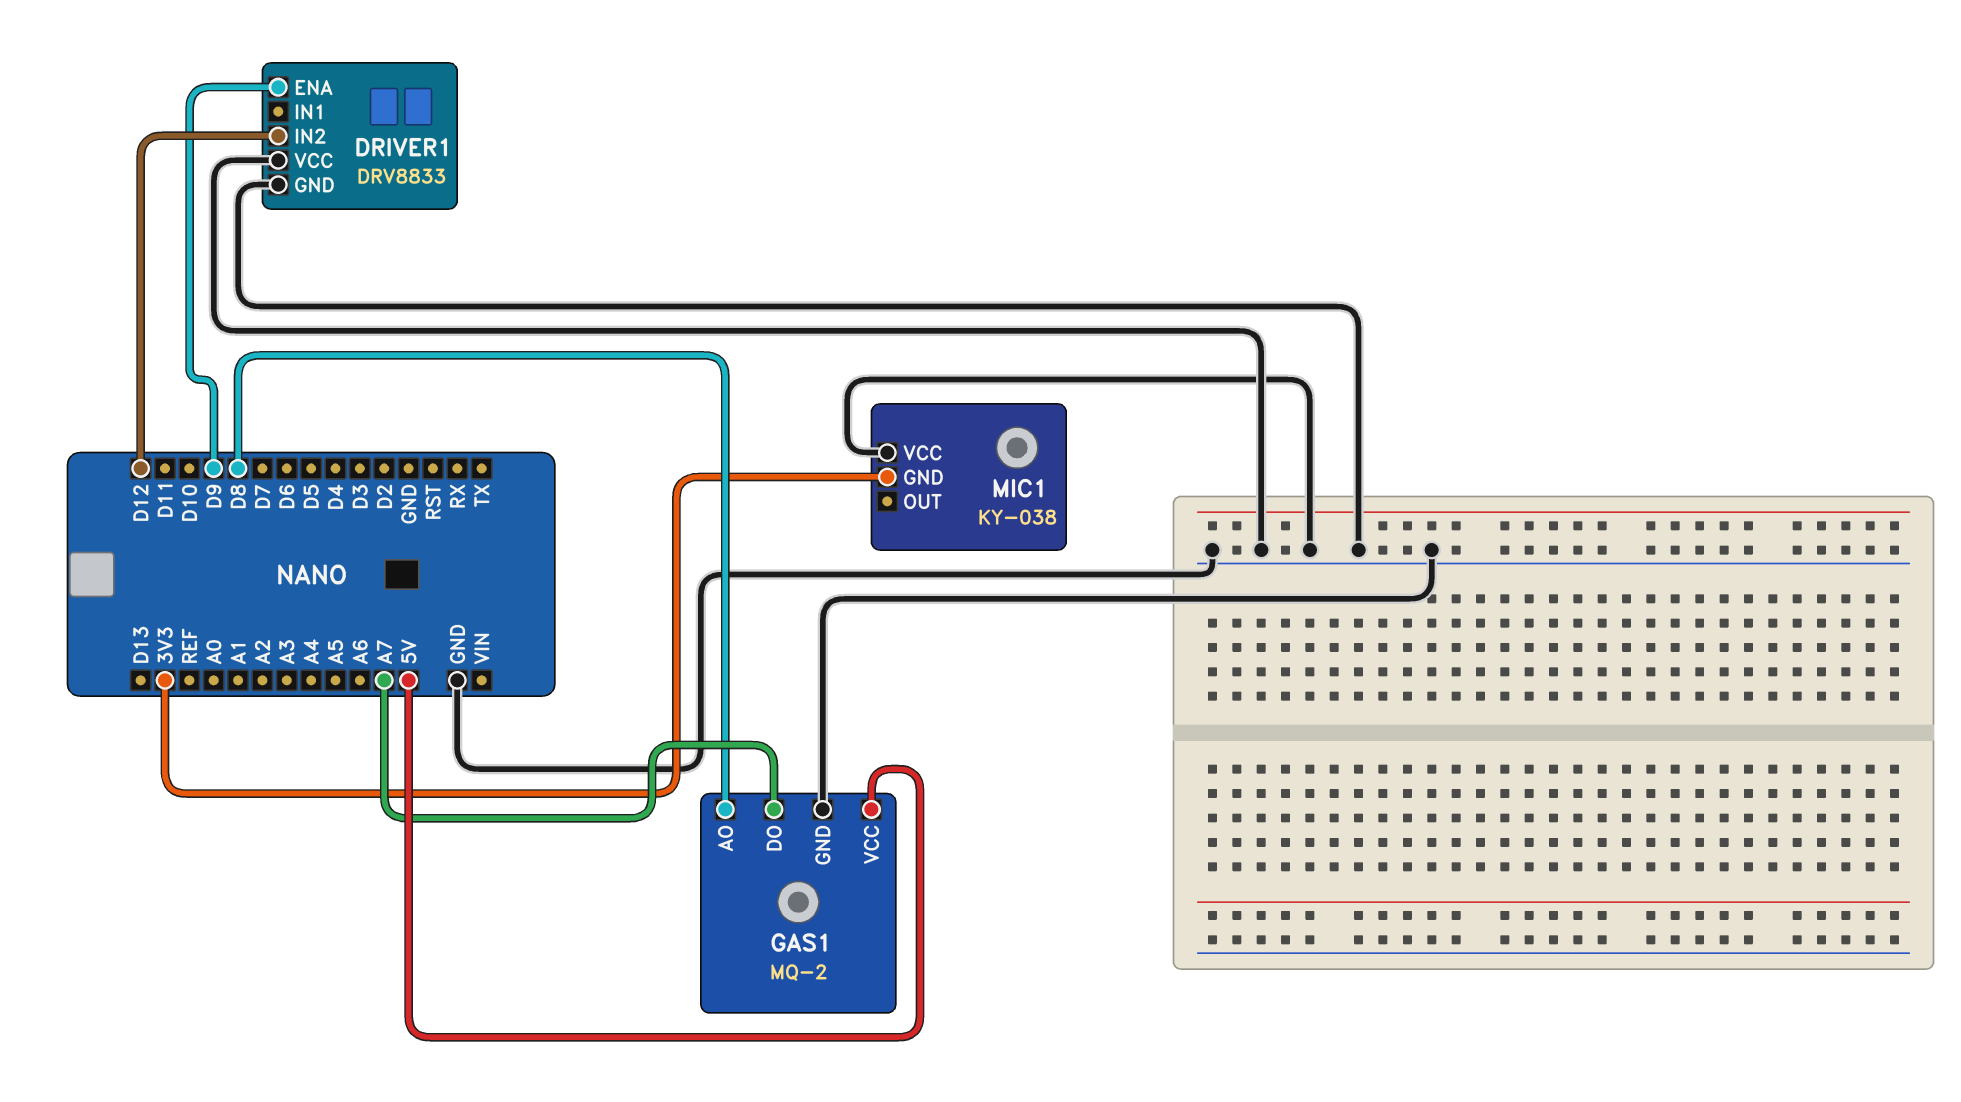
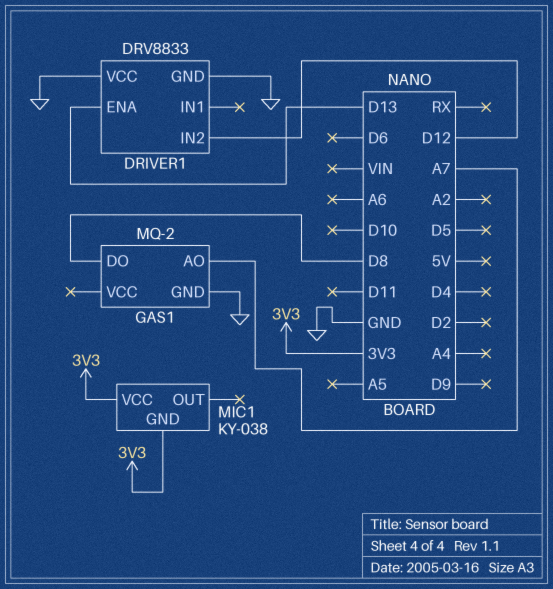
DRIVER1 pin ENA: D9 -> D13
GAS1 pin AO: D8 -> A7
GAS1 pin DO: A7 -> D8
GAS1 pin VCC: 5V -> none
MIC1 pin VCC: GND -> 3V3

